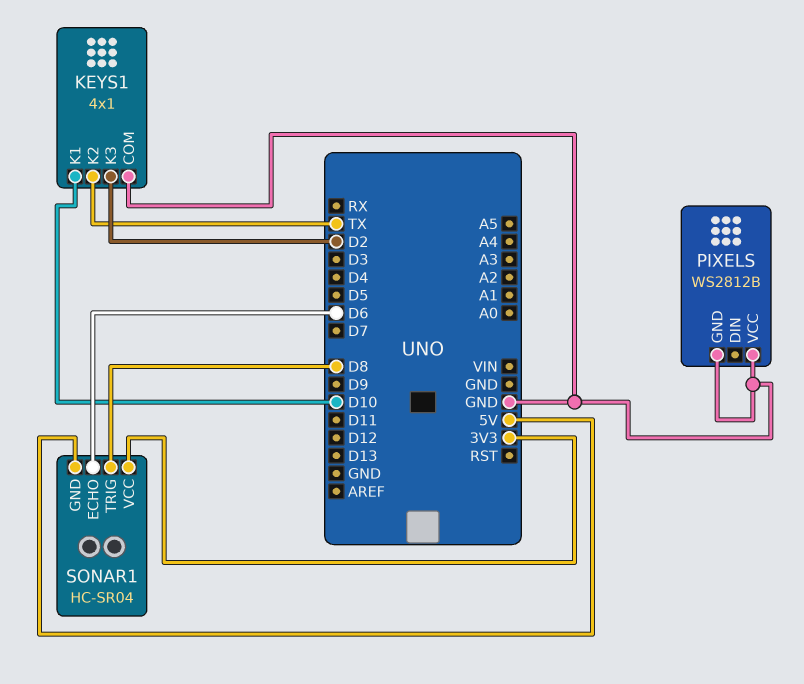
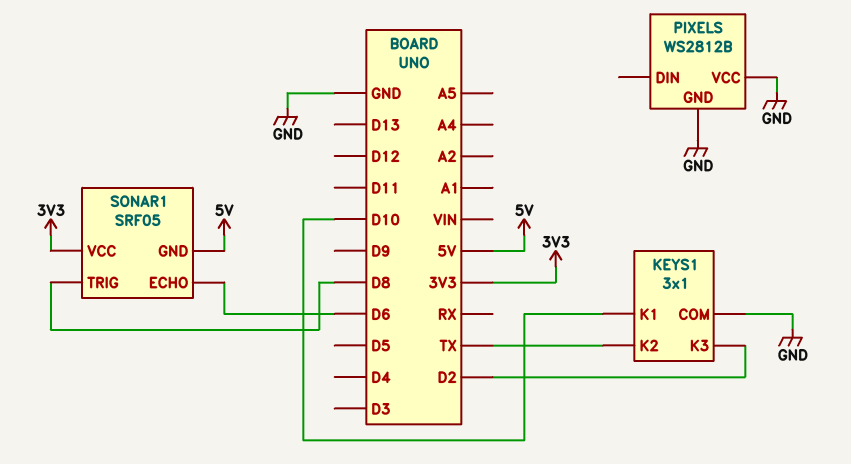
KEYS1: 4x1 -> 3x1
SONAR1: HC-SR04 -> SRF05

